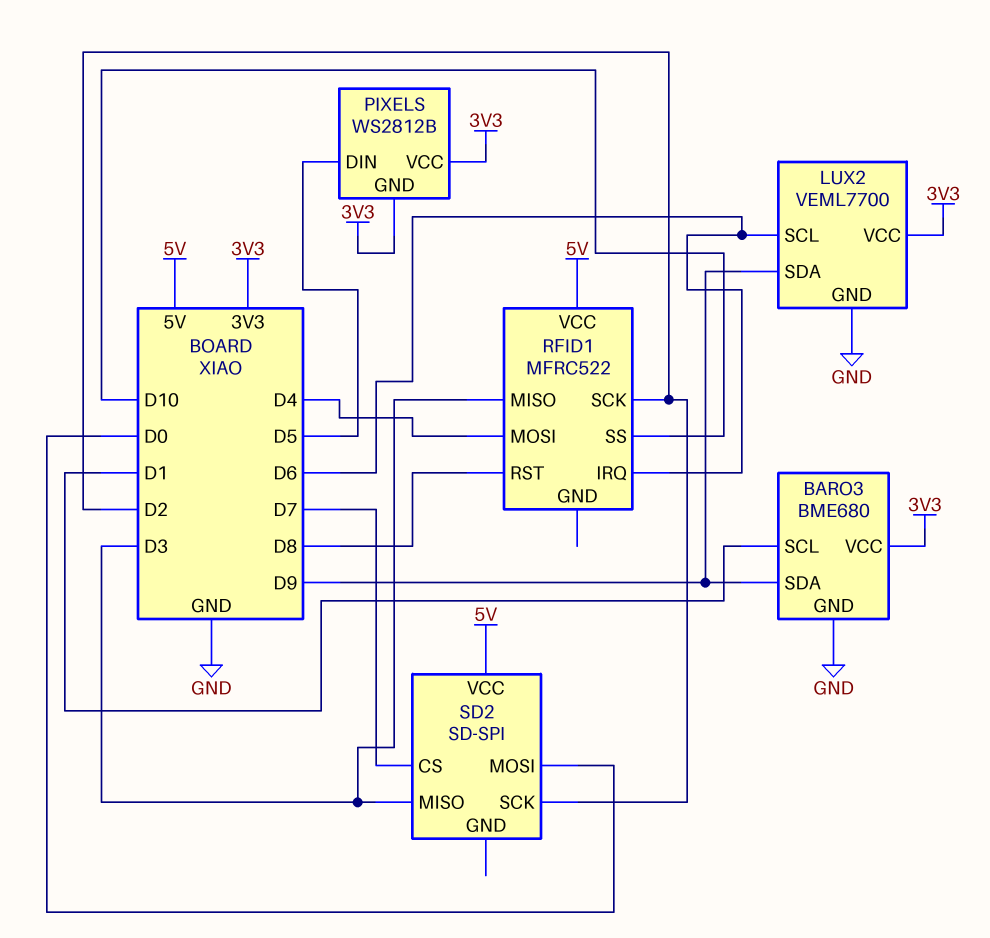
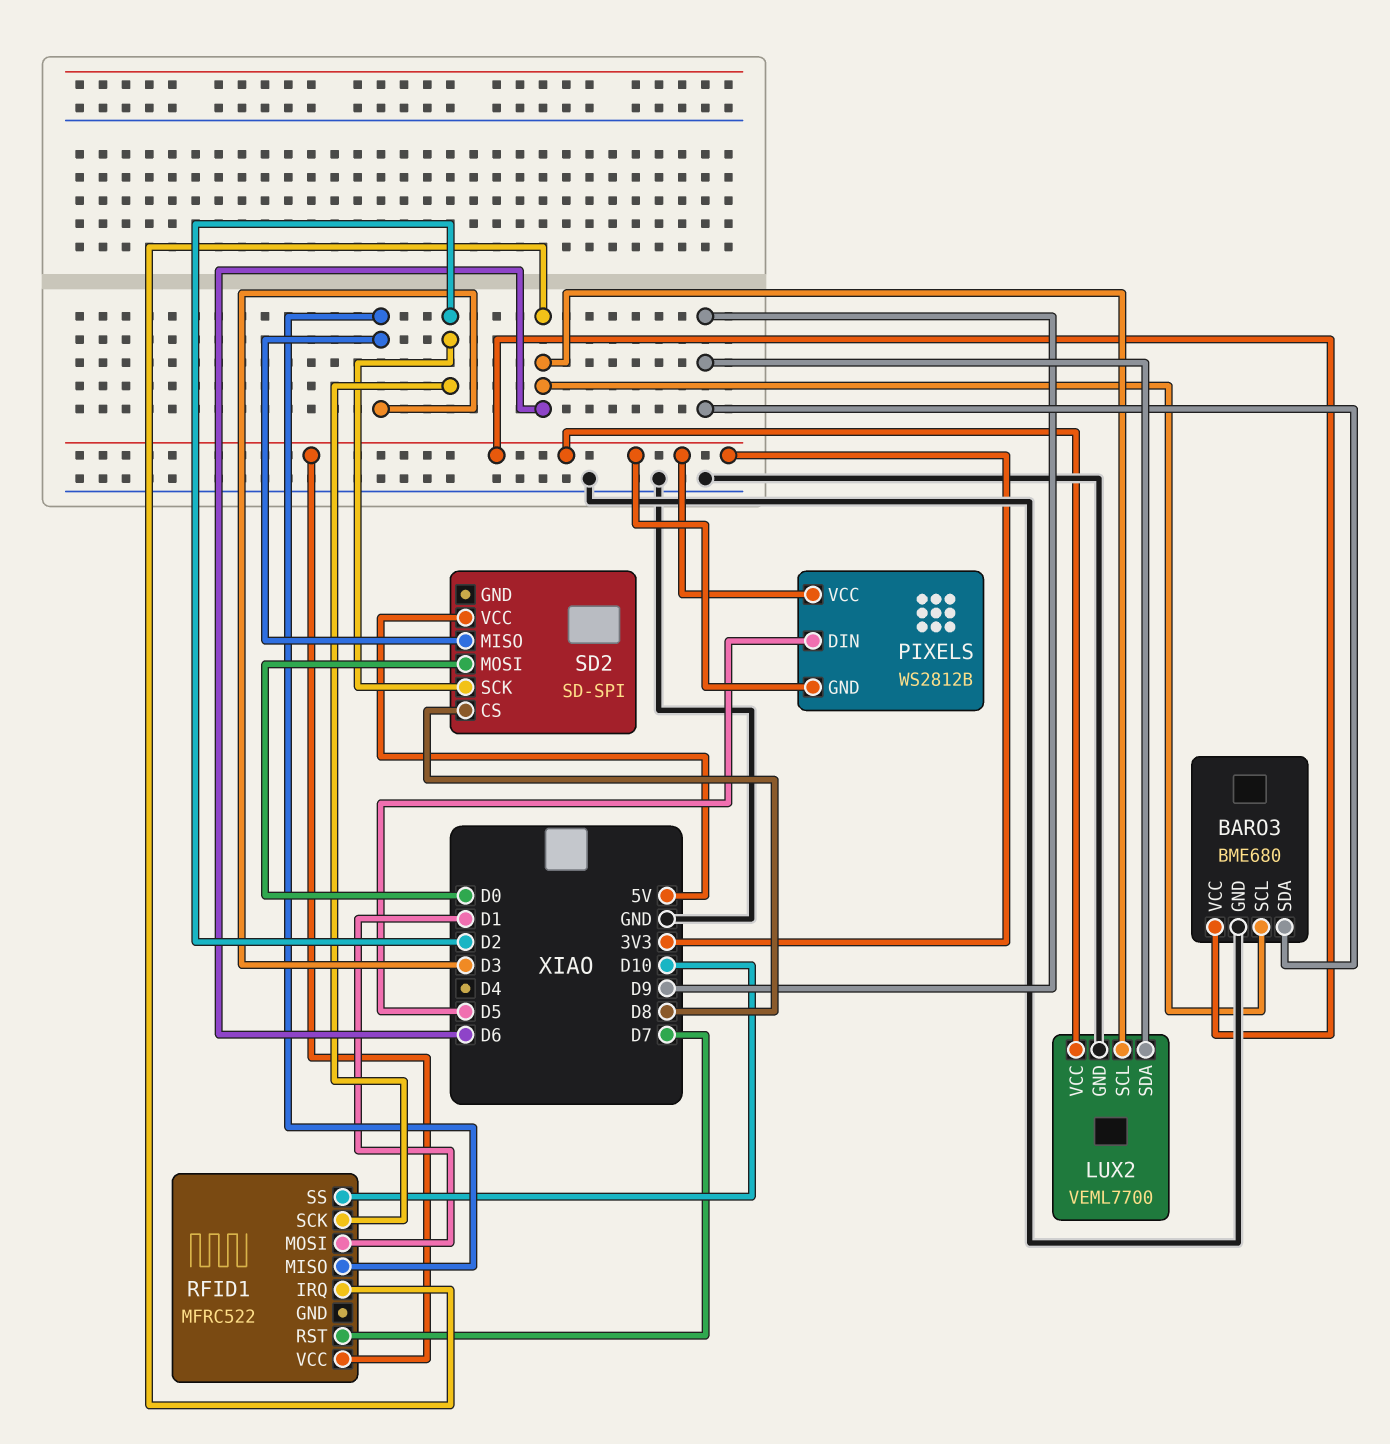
BARO3 pin SCL: D1 -> D6
RFID1 pin MOSI: D4 -> D1
RFID1 pin RST: D8 -> D7
RFID1 pin VCC: 5V -> 3V3
SD2 pin CS: D7 -> D8

